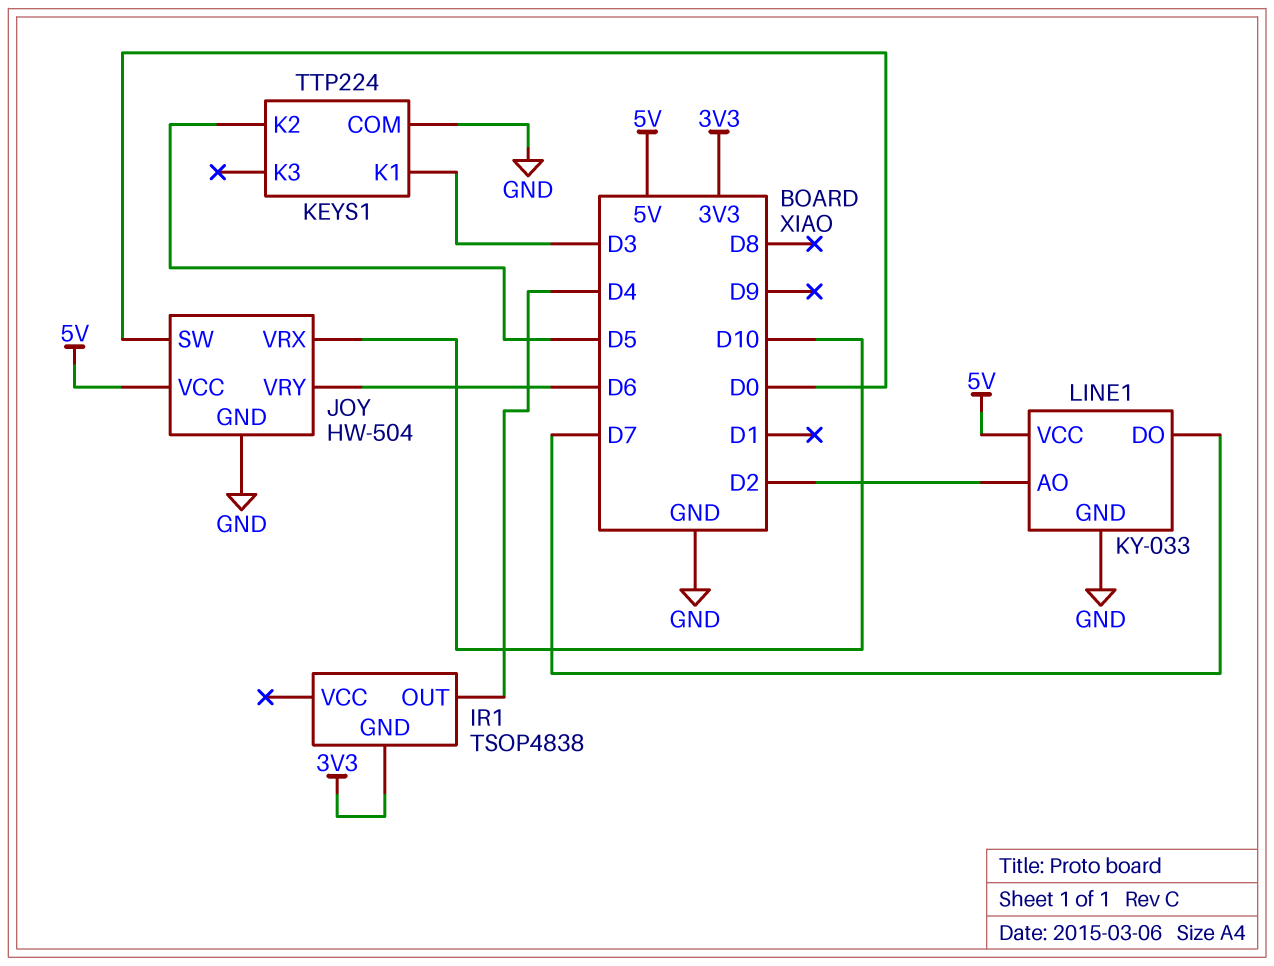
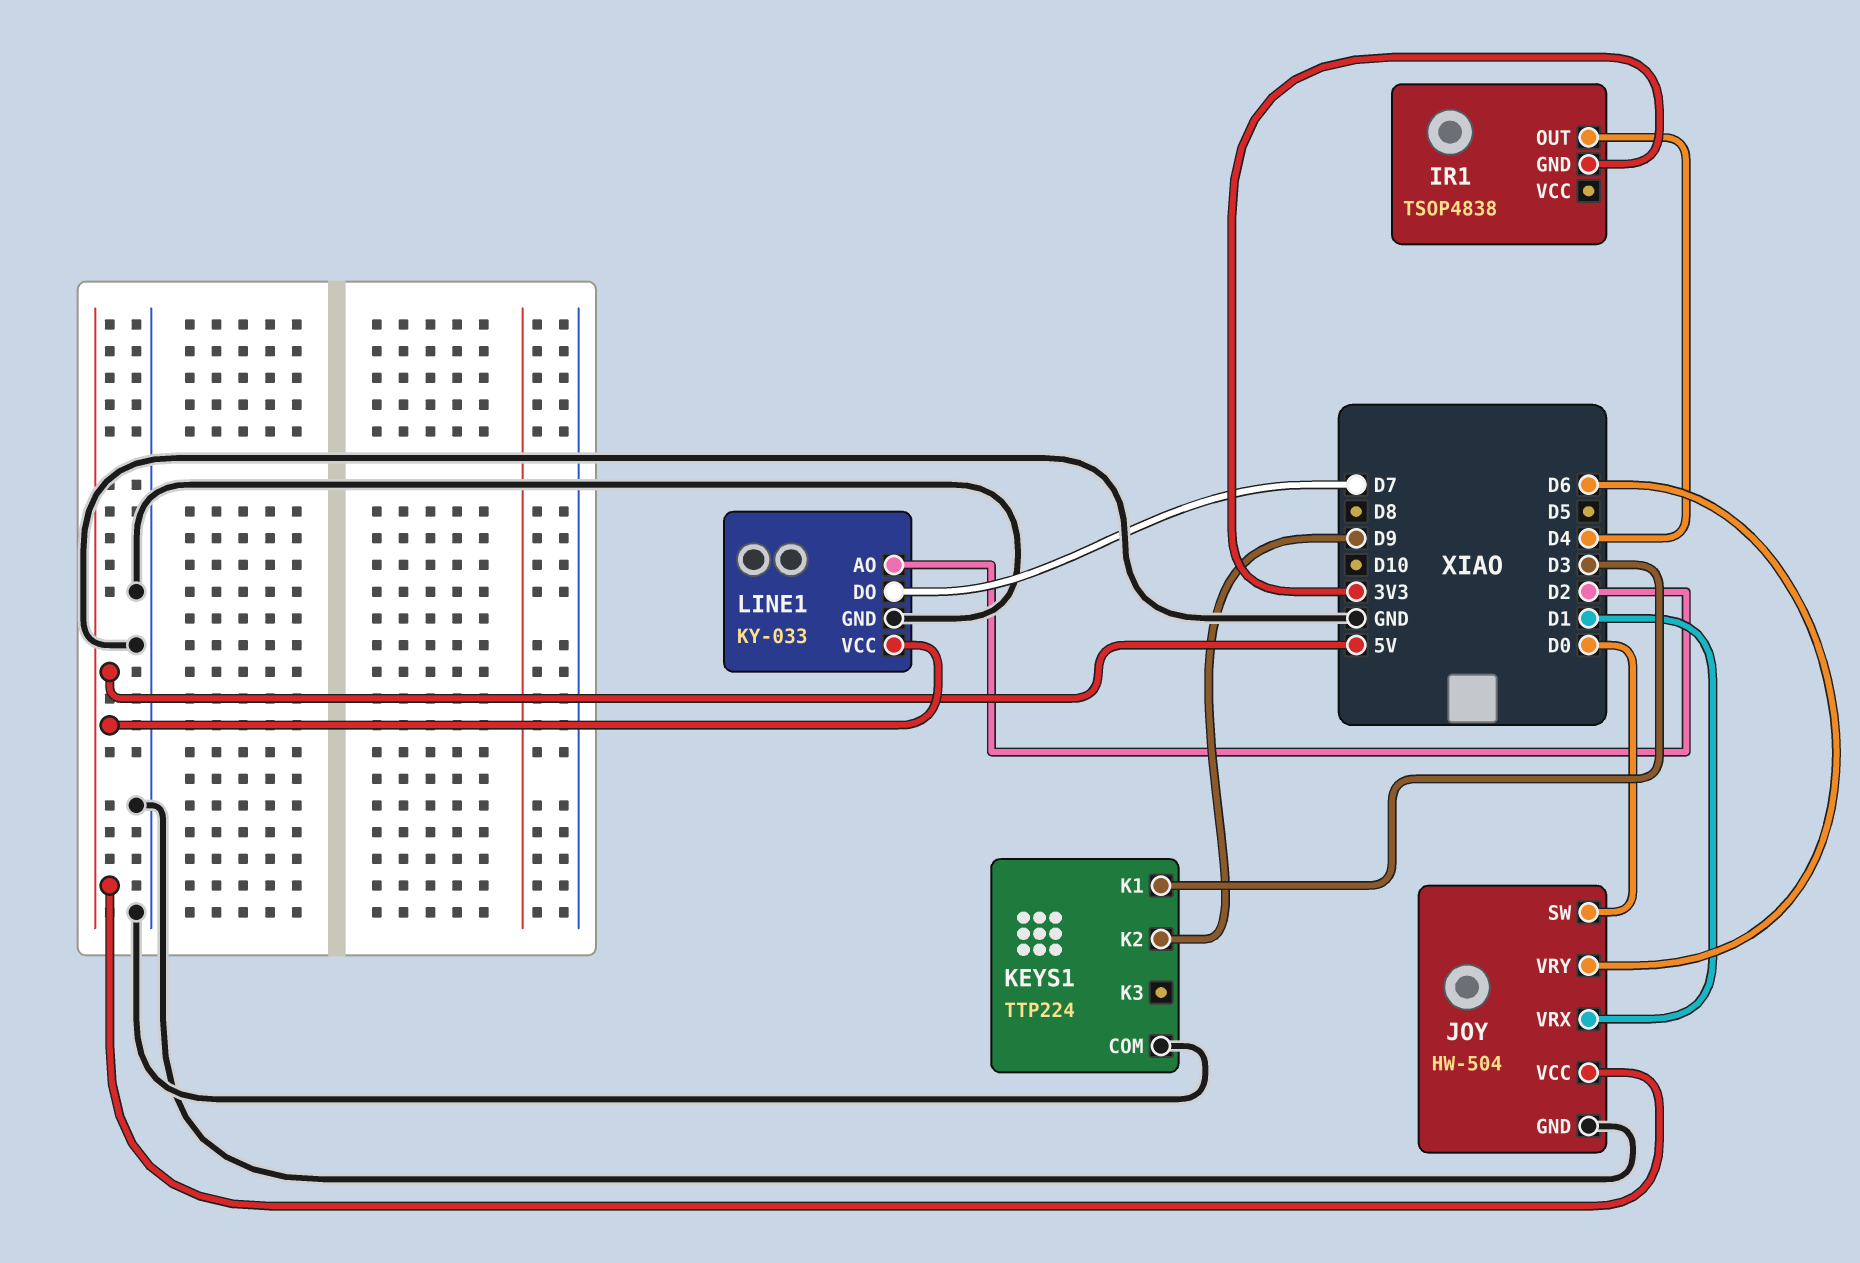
JOY pin VRX: D10 -> D1
KEYS1 pin K2: D5 -> D9

